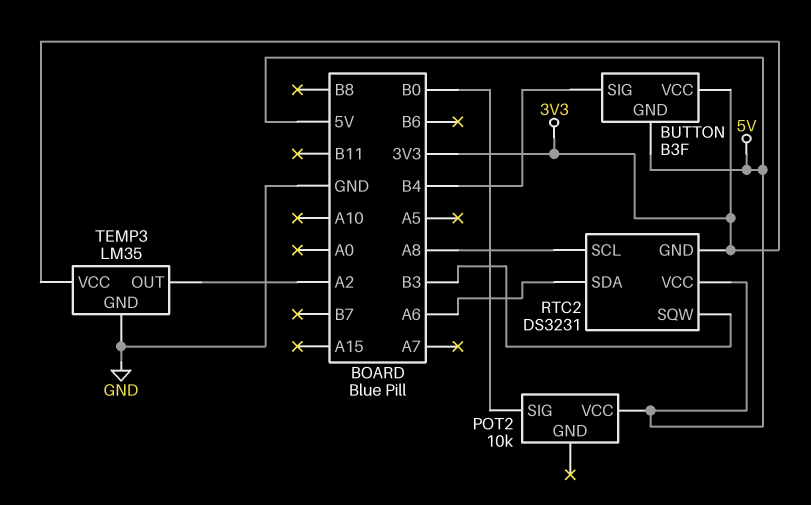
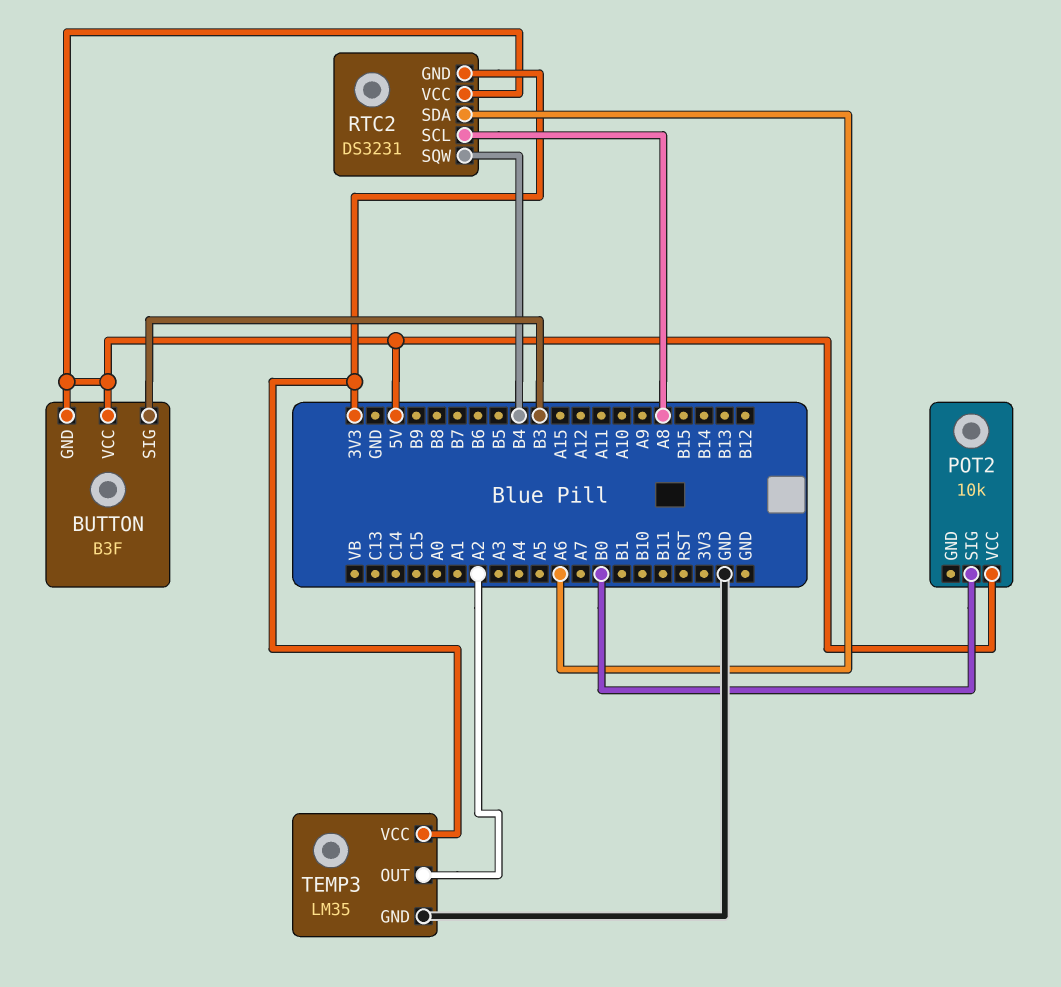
BUTTON pin SIG: B4 -> B3
BUTTON pin VCC: 3V3 -> 5V
RTC2 pin SQW: B3 -> B4

